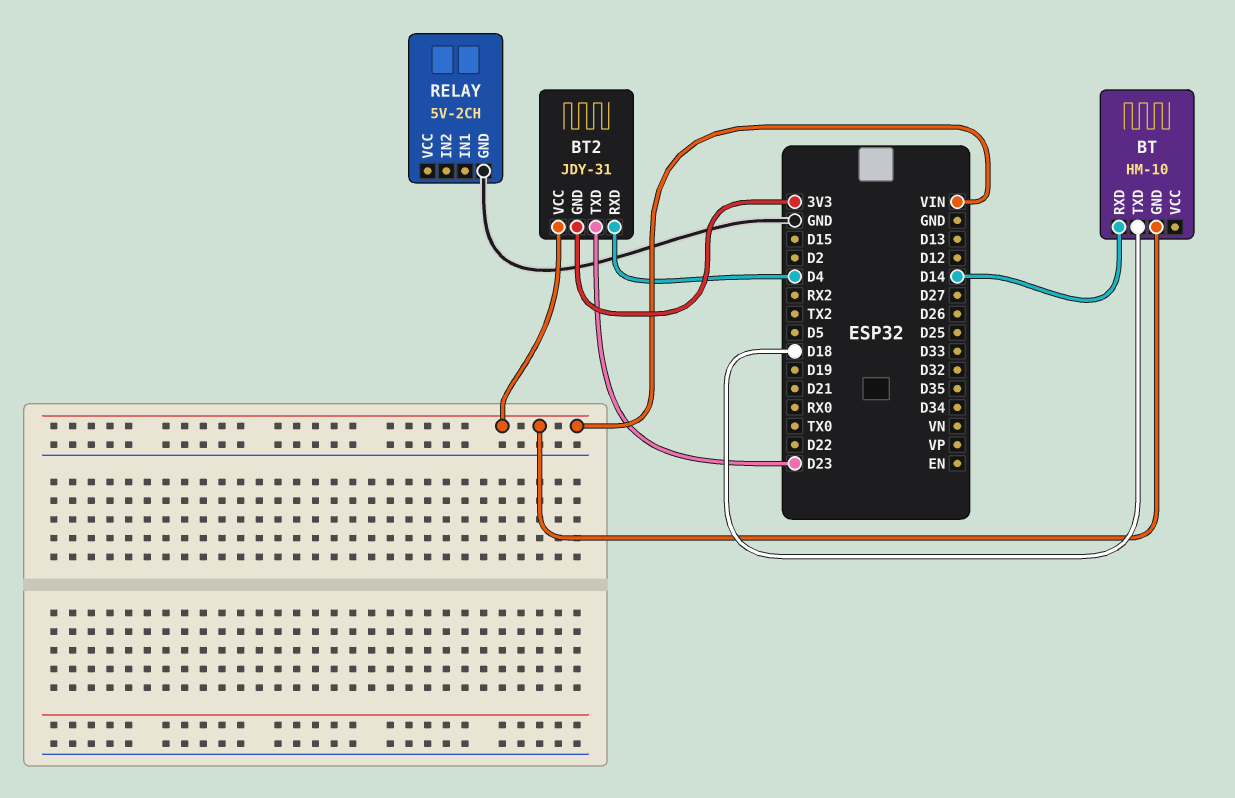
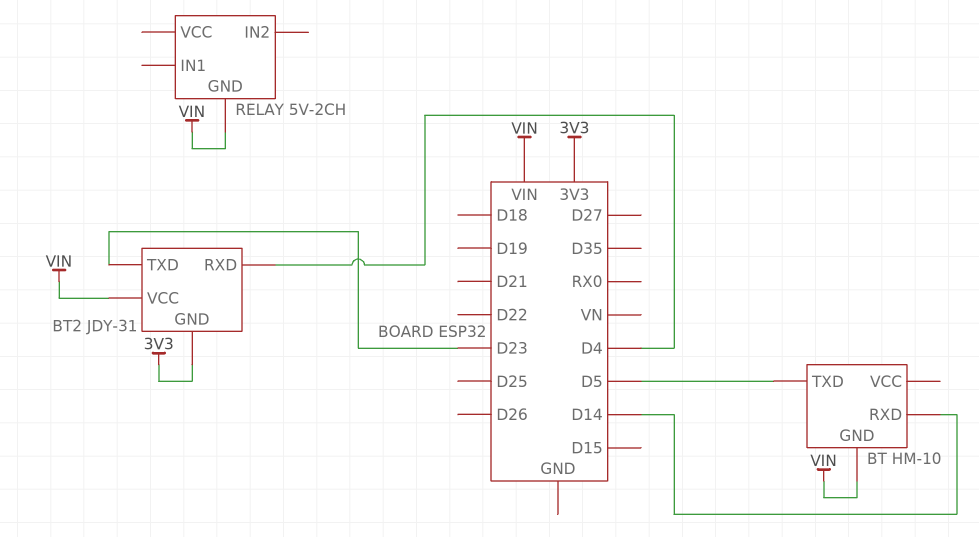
BT pin TXD: D18 -> D5
RELAY pin GND: GND -> VIN

